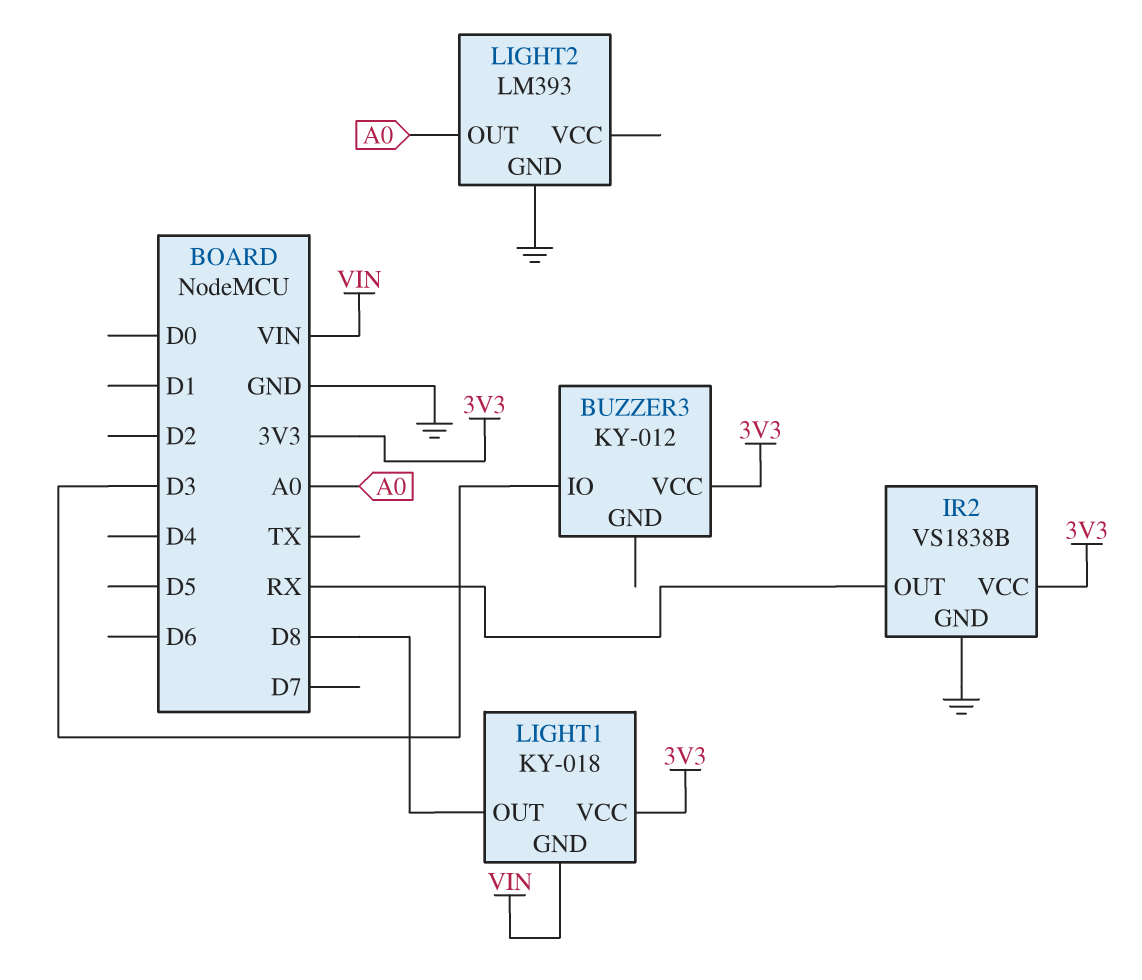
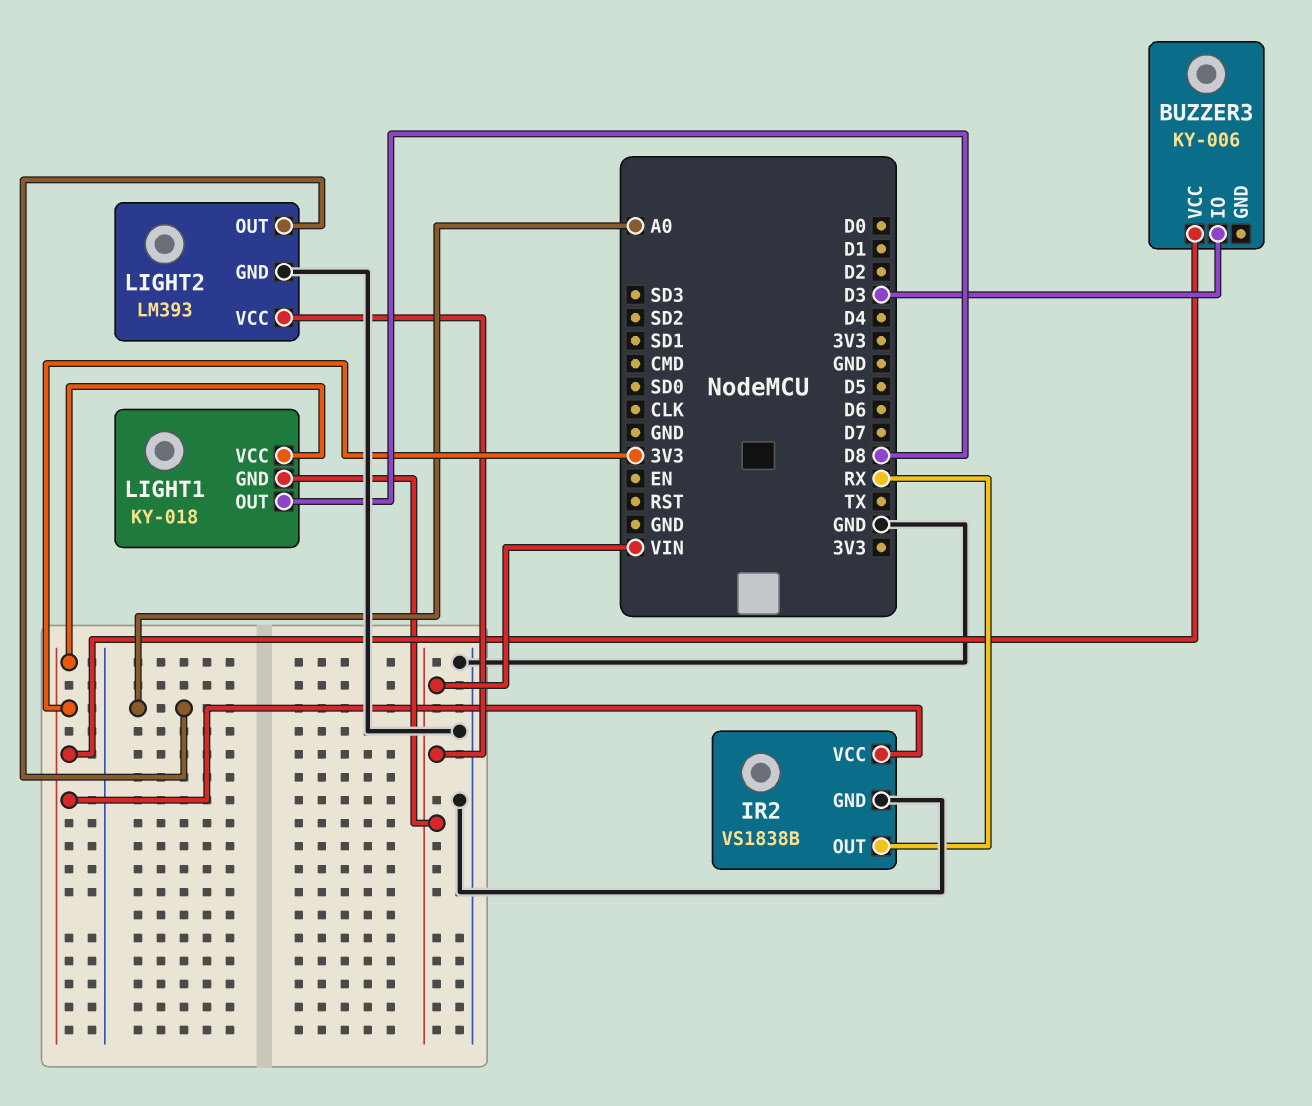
BUZZER3: KY-012 -> KY-006
LIGHT2 pin VCC: none -> VIN

